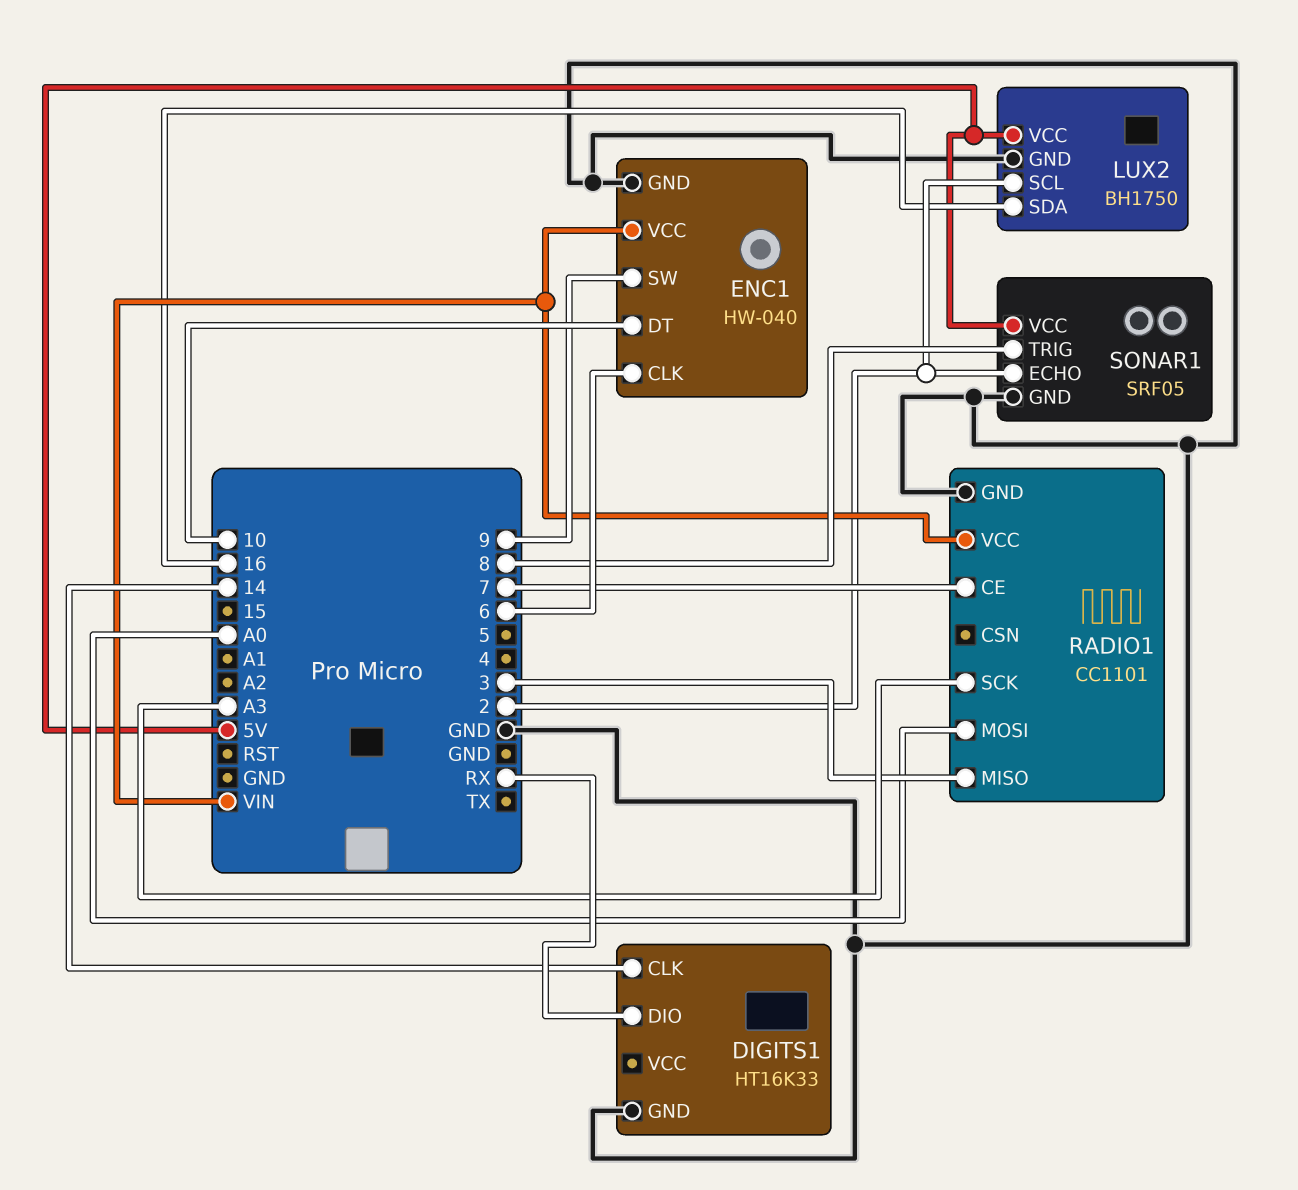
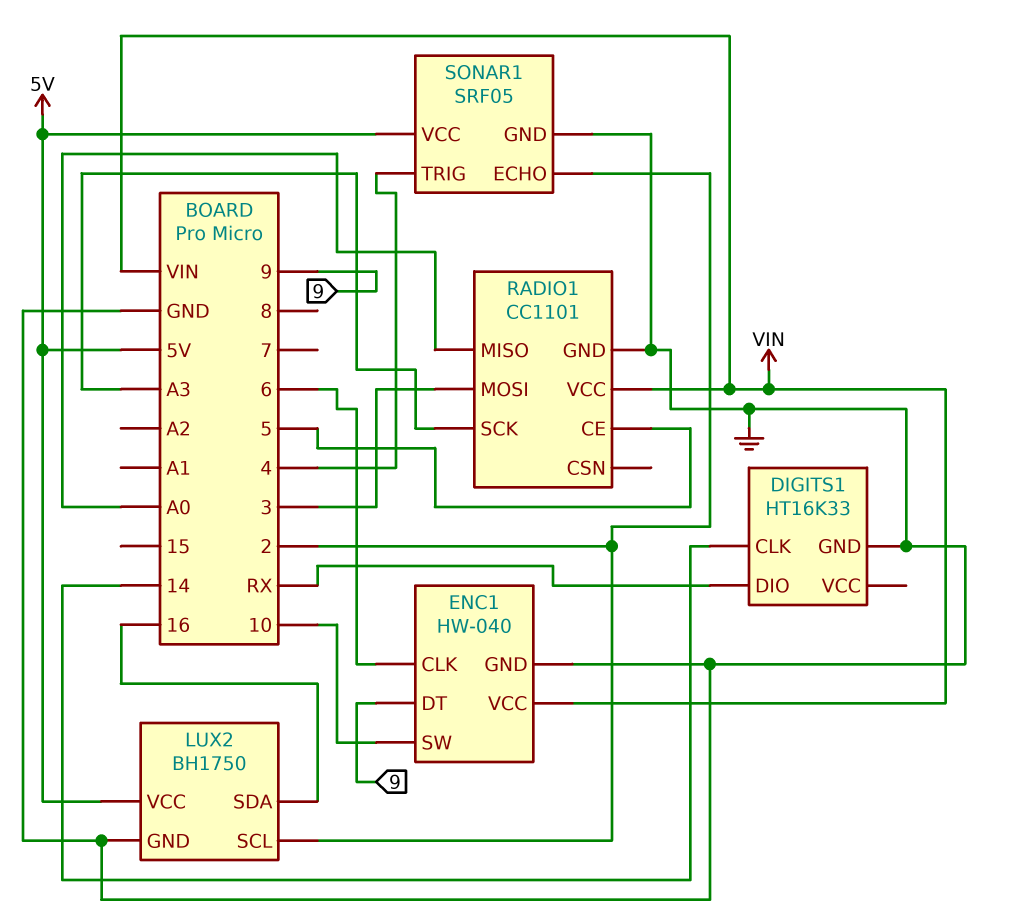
ENC1 pin DT: 10 -> 9
ENC1 pin SW: 9 -> 10
RADIO1 pin CE: 7 -> 5
RADIO1 pin MISO: 3 -> A0
RADIO1 pin MOSI: A0 -> 3
SONAR1 pin TRIG: 8 -> 4

